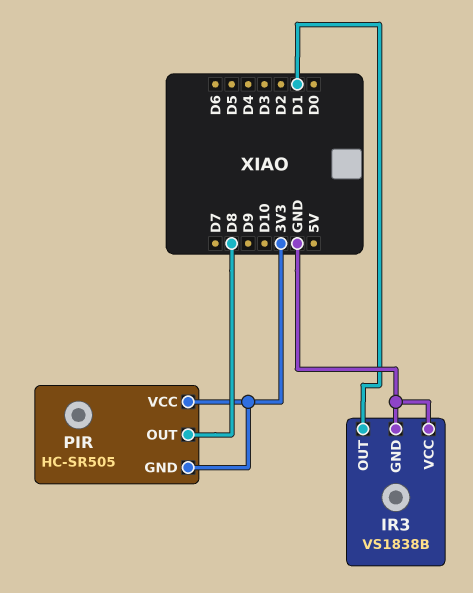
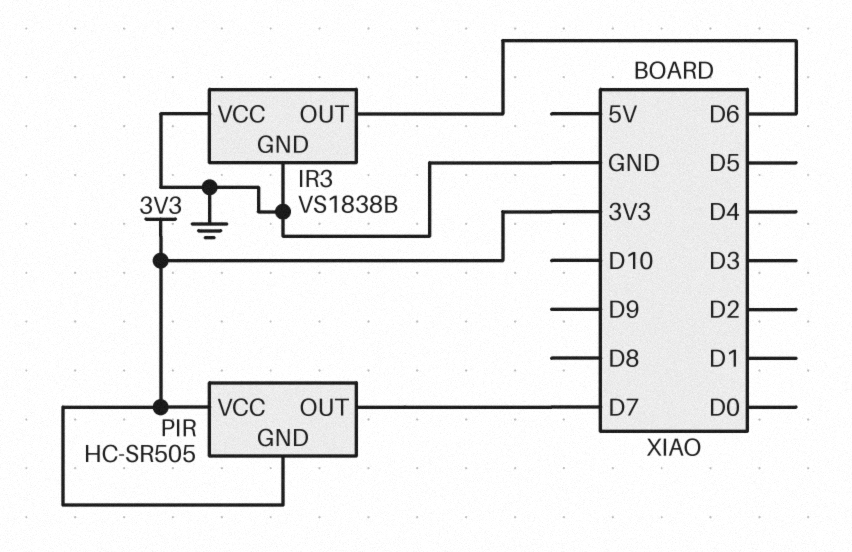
IR3 pin OUT: D1 -> D6
PIR pin OUT: D8 -> D7

